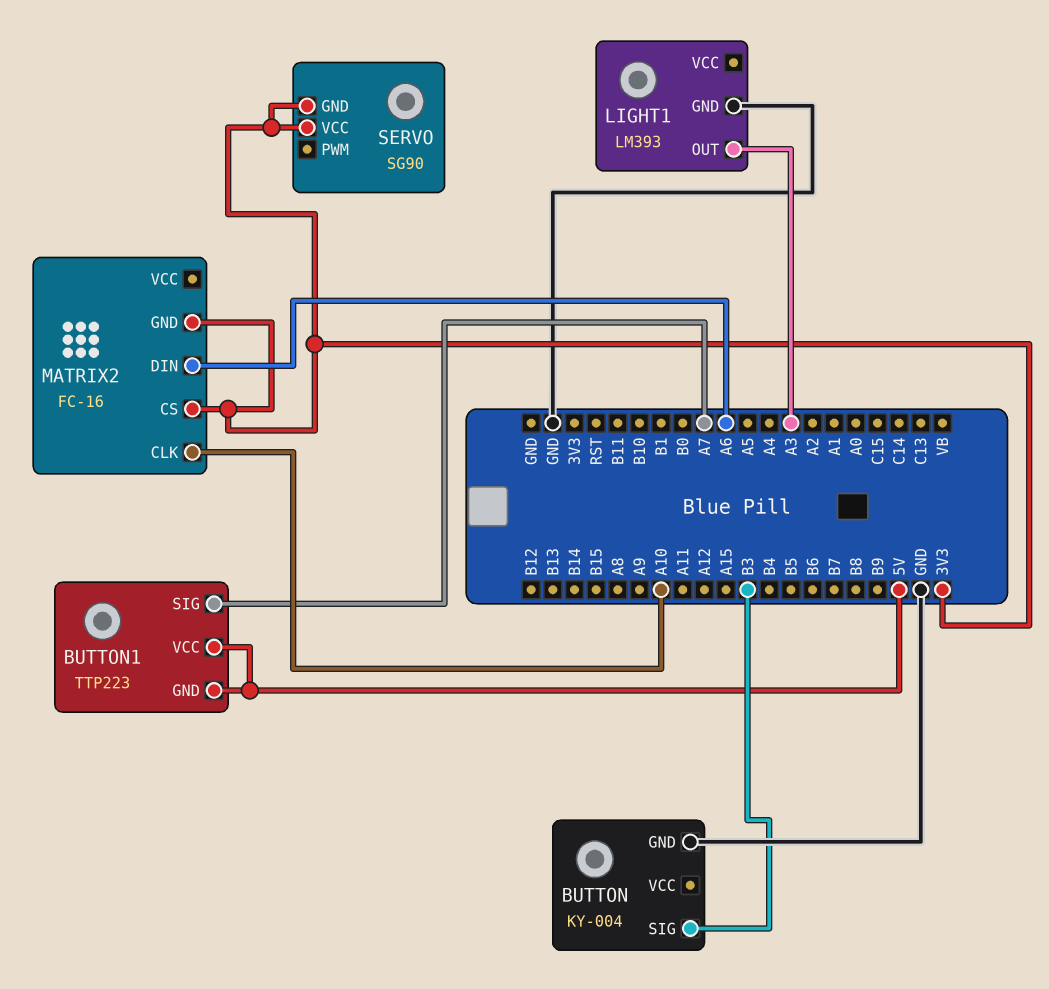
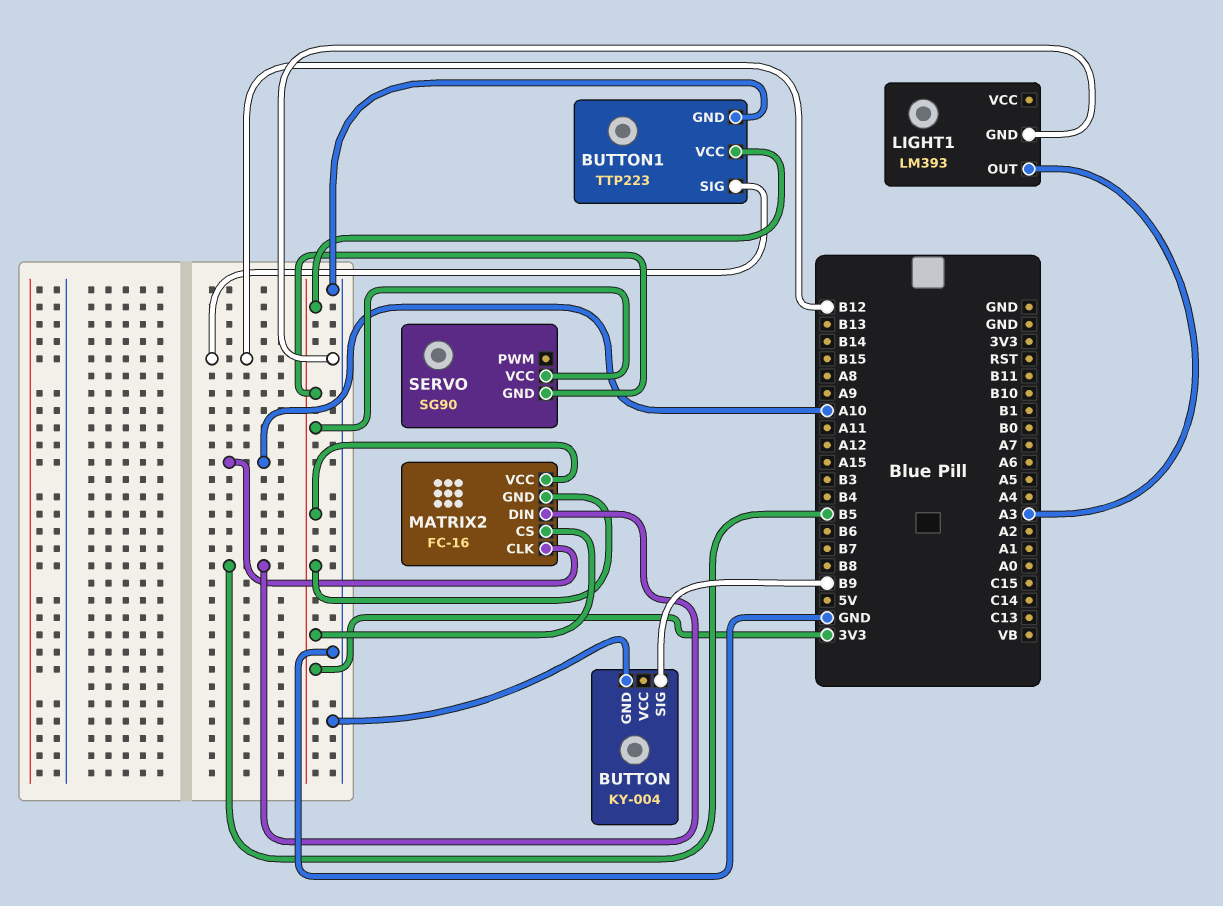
BUTTON pin SIG: B3 -> B9
BUTTON1 pin GND: 5V -> GND
BUTTON1 pin SIG: A7 -> B12
BUTTON1 pin VCC: 5V -> 3V3
MATRIX2 pin DIN: A6 -> B5
MATRIX2 pin VCC: none -> 3V3

